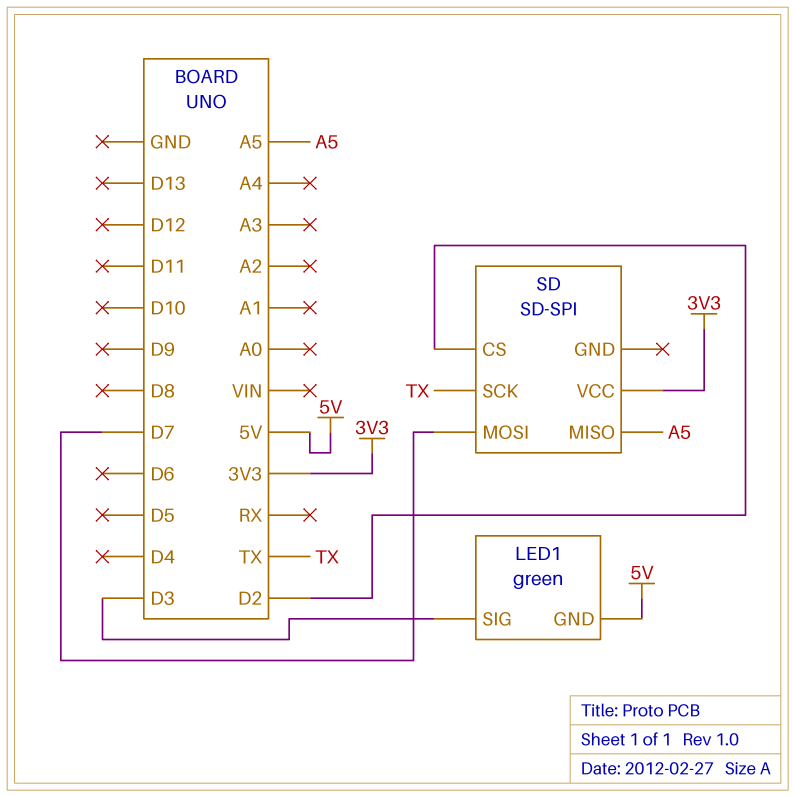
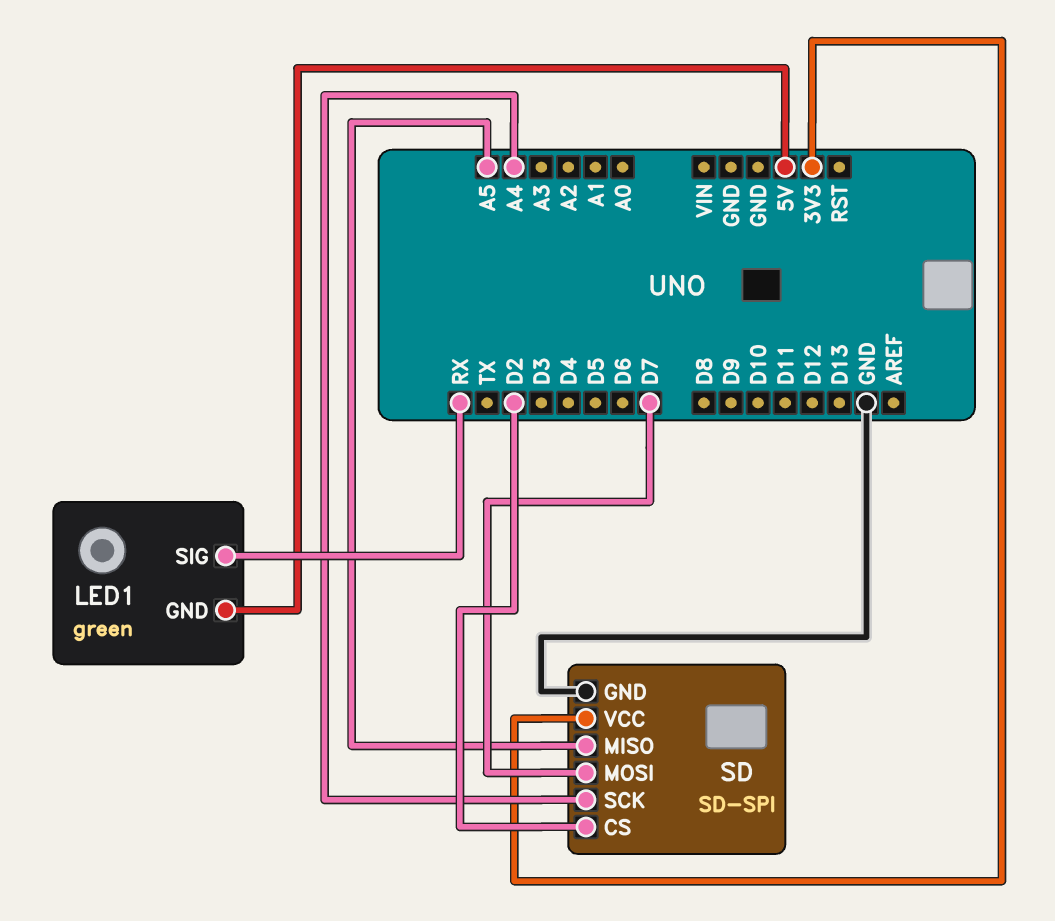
LED1 pin SIG: D3 -> RX
SD pin GND: none -> GND
SD pin SCK: TX -> A4

